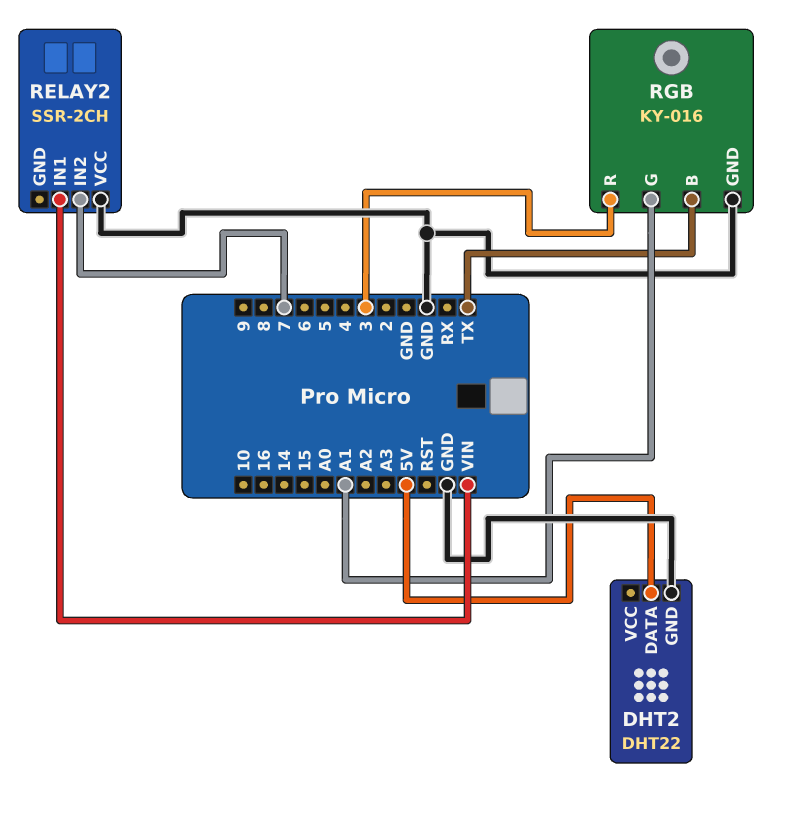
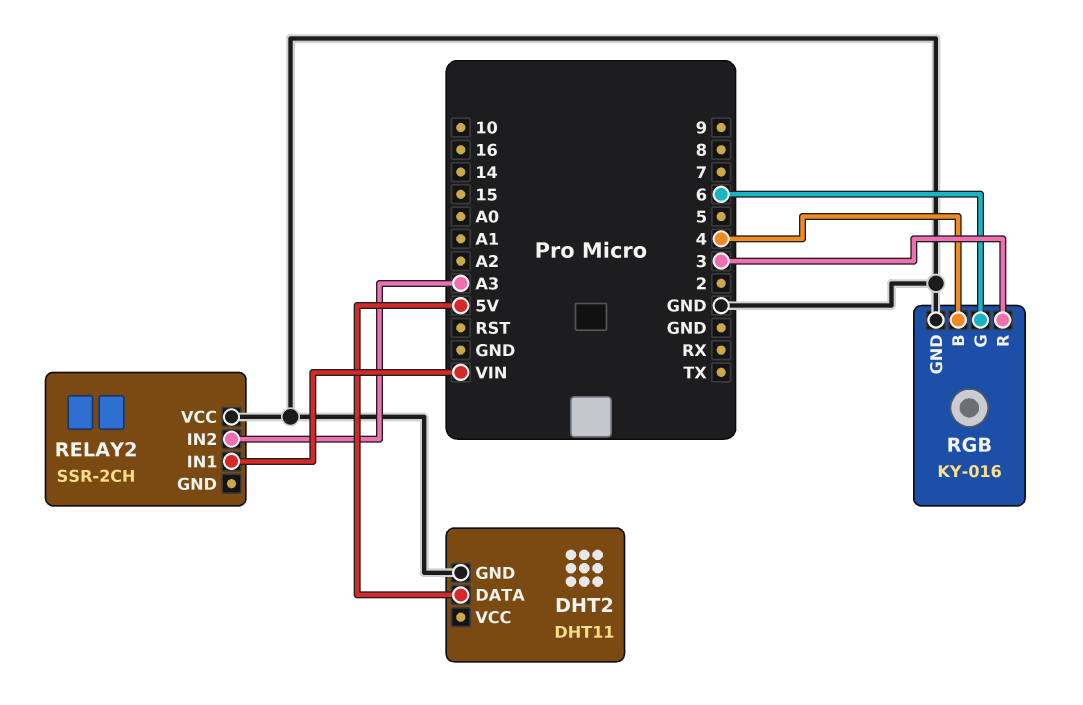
DHT2: DHT22 -> DHT11
RELAY2 pin IN2: 7 -> A3
RGB pin B: TX -> 4
RGB pin G: A1 -> 6

